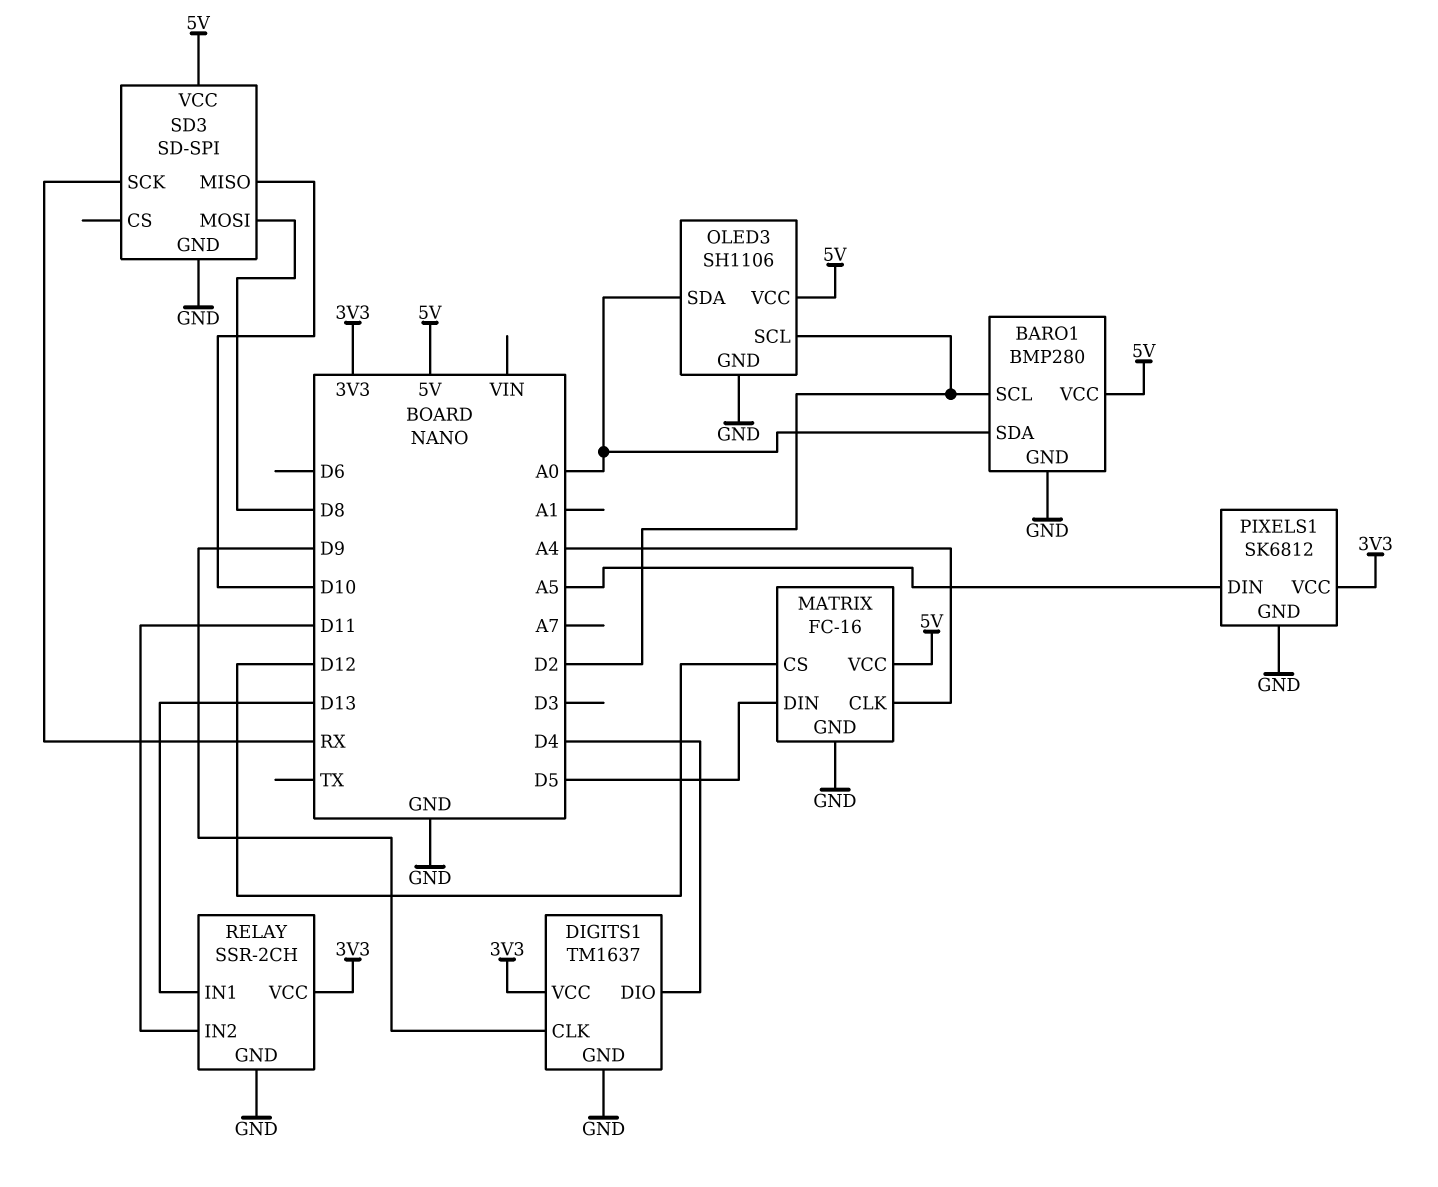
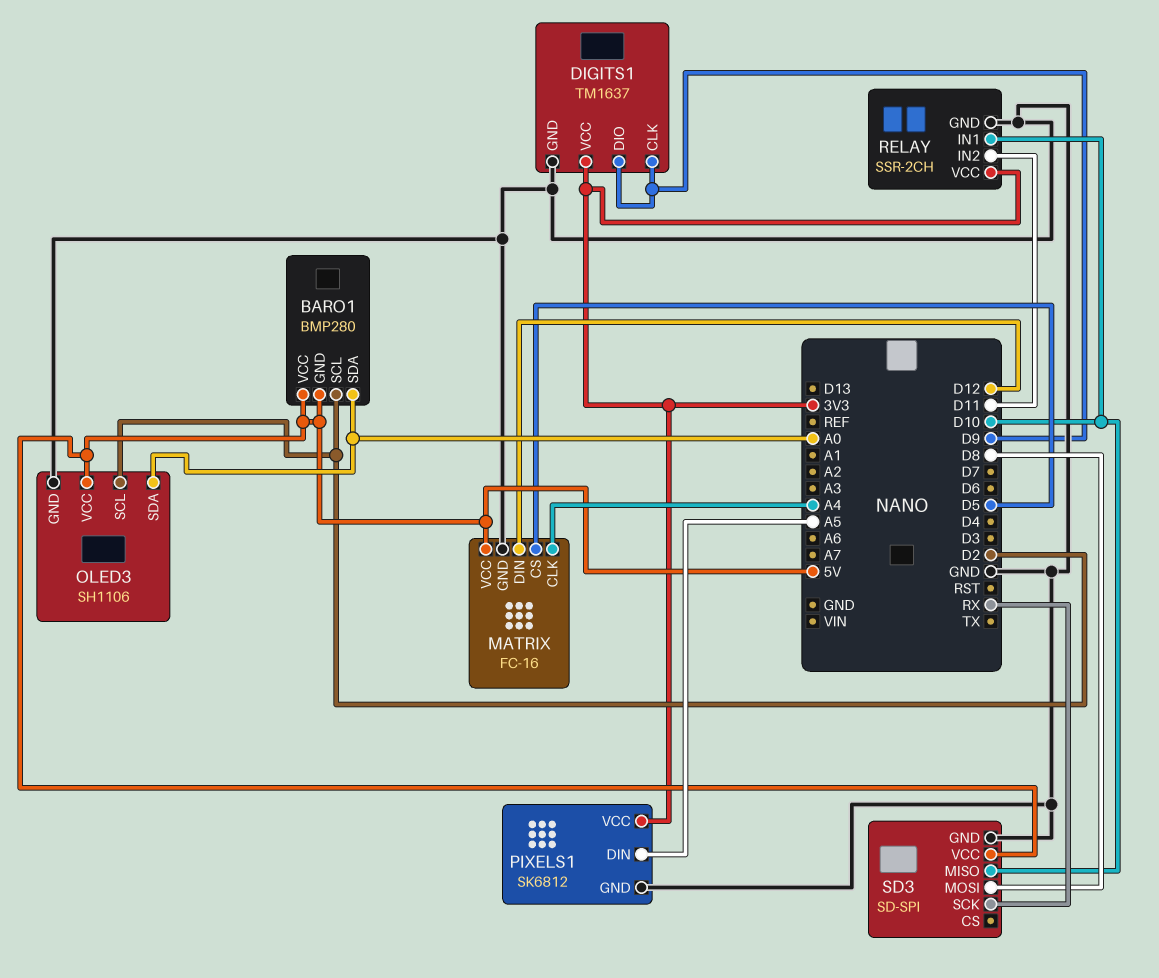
BARO1 pin GND: GND -> 5V
DIGITS1 pin DIO: D4 -> D9
MATRIX pin CS: D12 -> D5
MATRIX pin DIN: D5 -> D12
RELAY pin IN1: D13 -> D10

